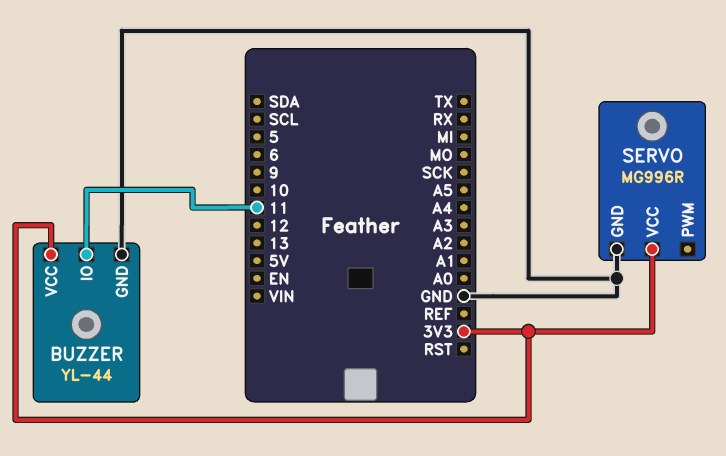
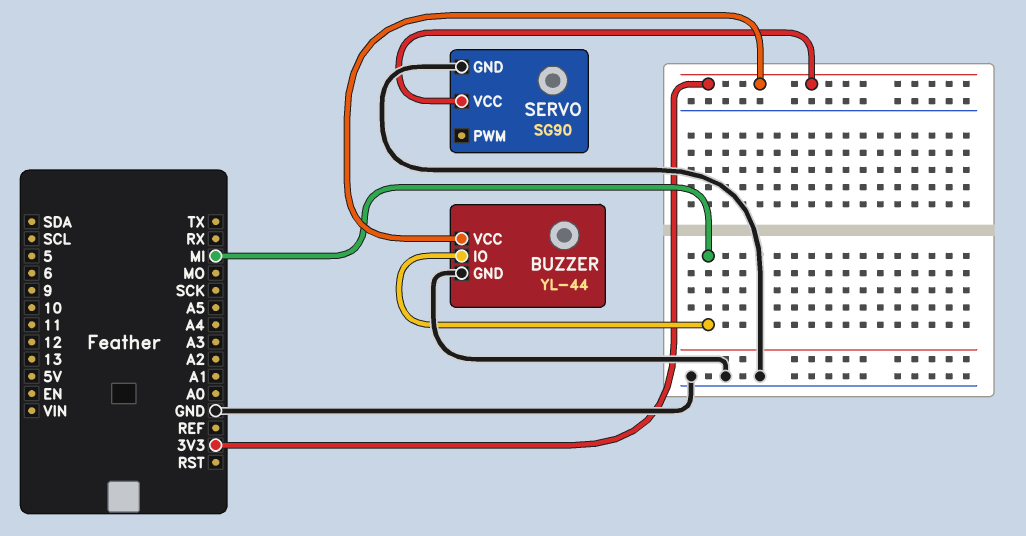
BUZZER pin IO: 11 -> MI
SERVO: MG996R -> SG90

